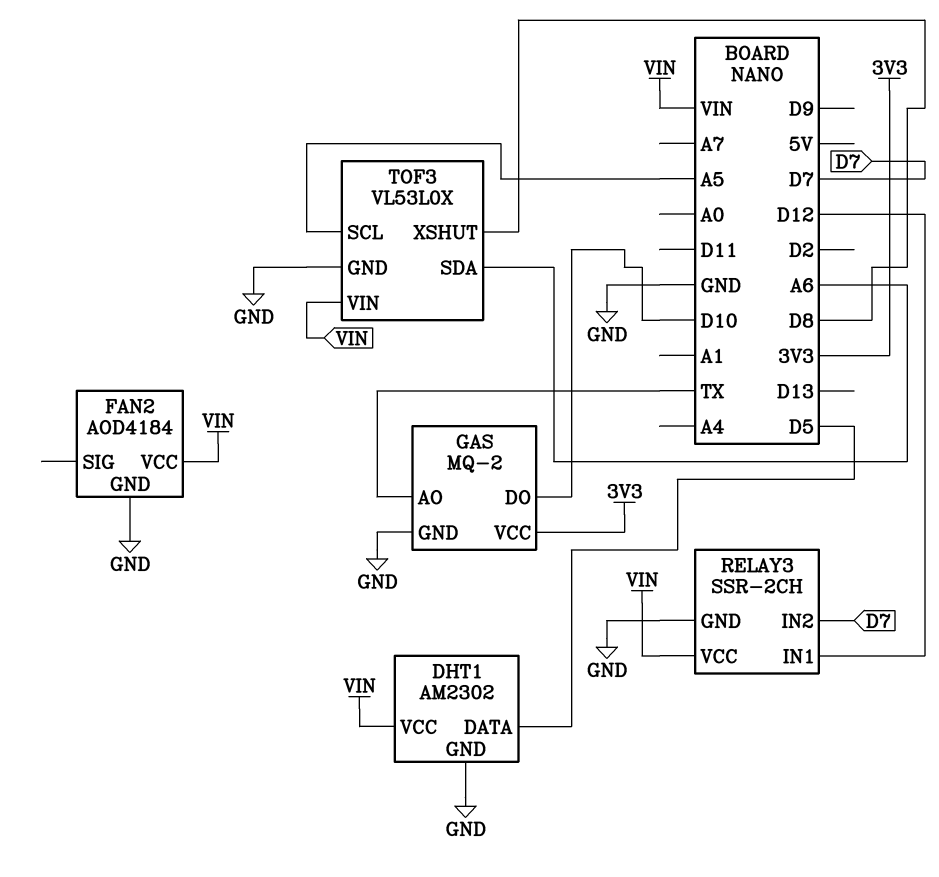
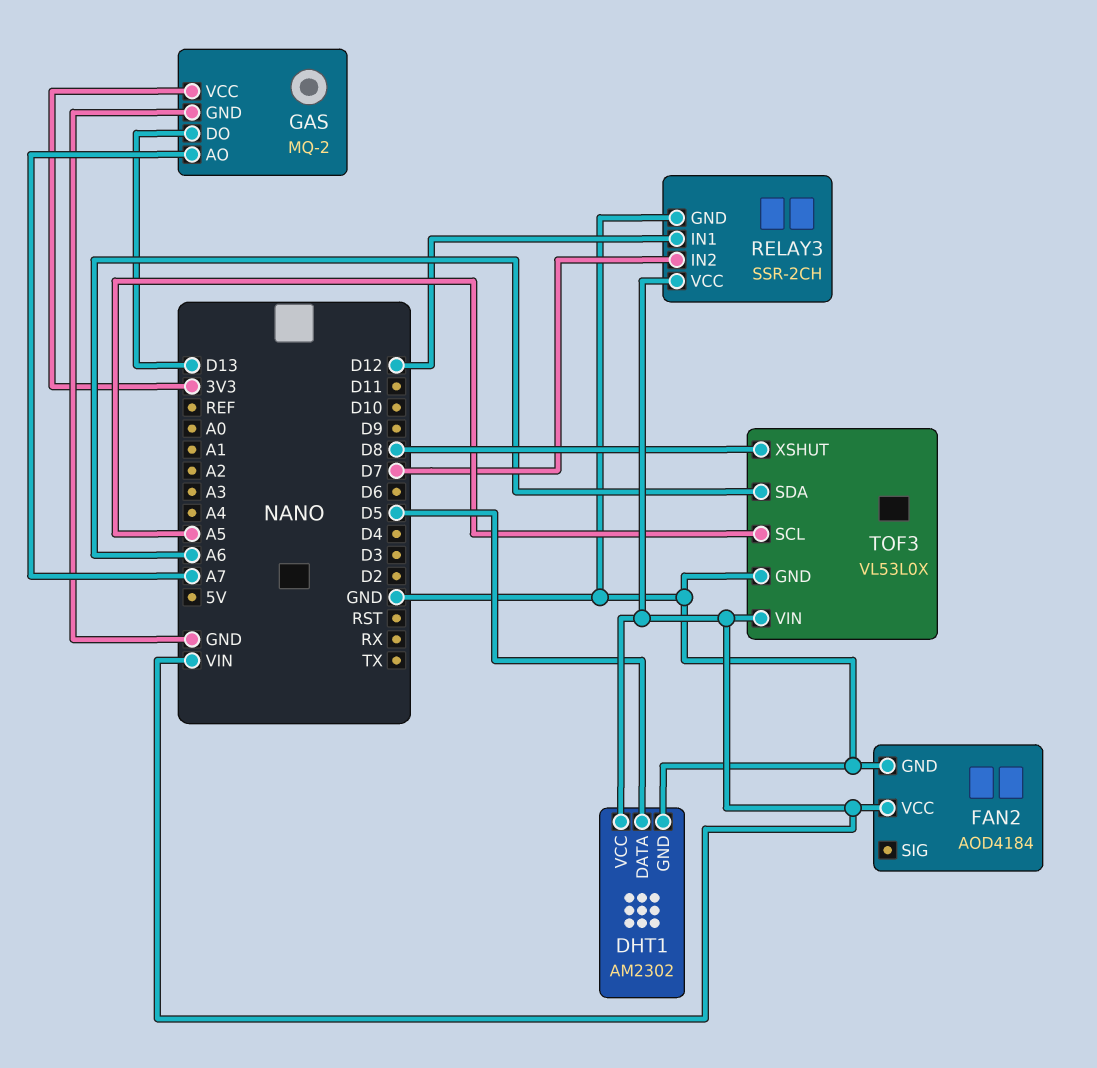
GAS pin AO: TX -> A7
GAS pin DO: D10 -> D13

